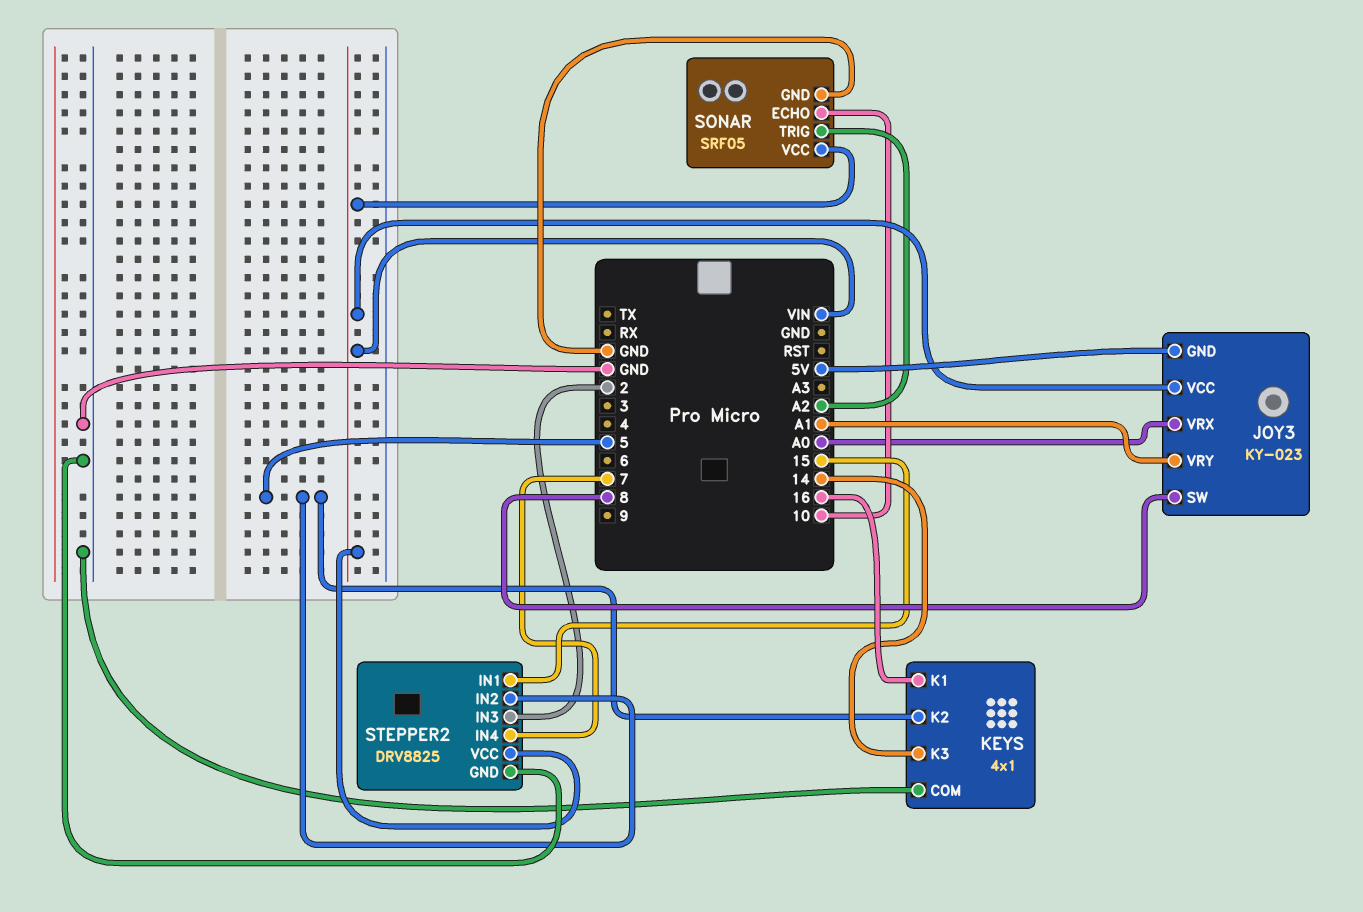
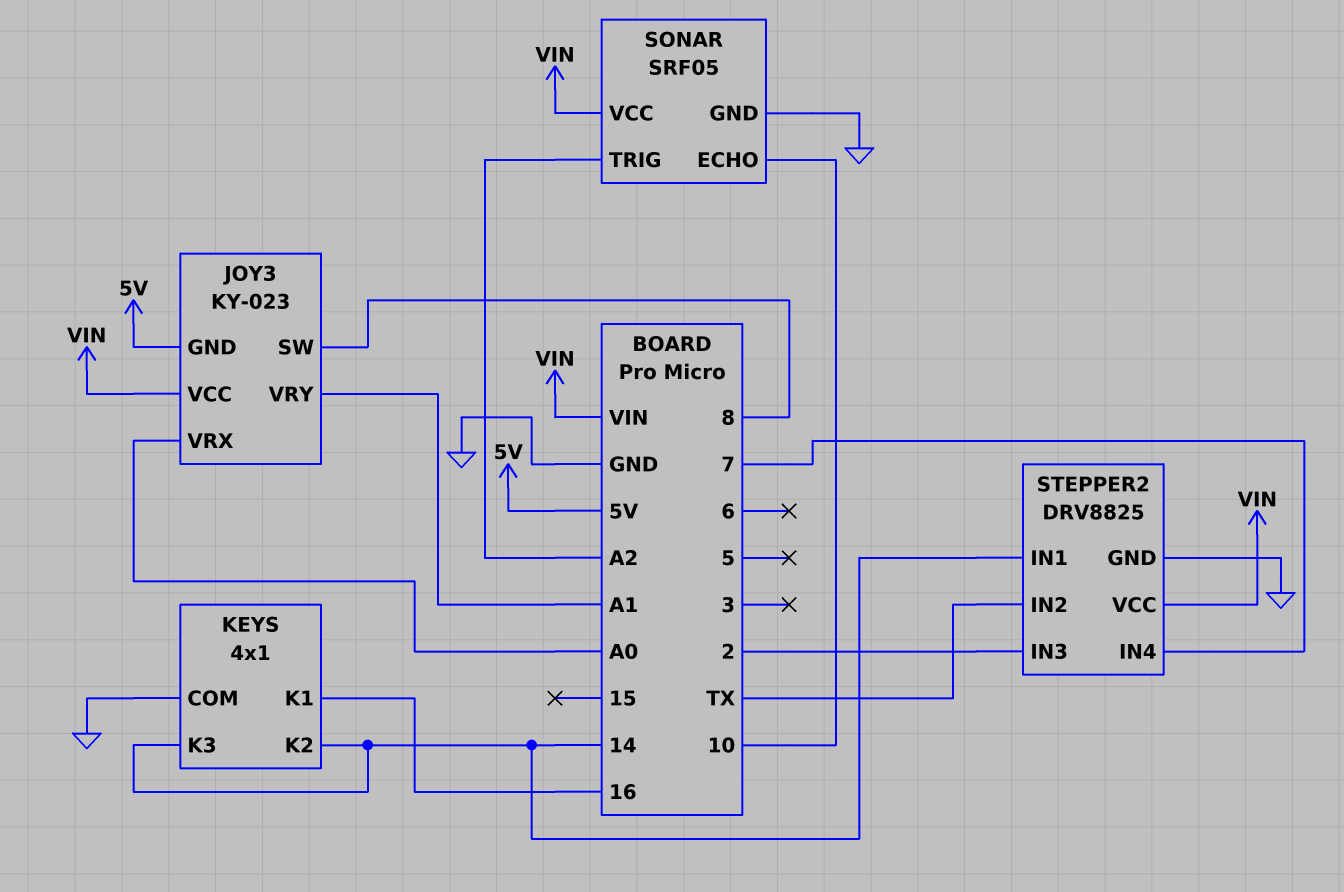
KEYS pin K2: 5 -> 14
STEPPER2 pin IN1: 15 -> 14
STEPPER2 pin IN2: 5 -> TX

